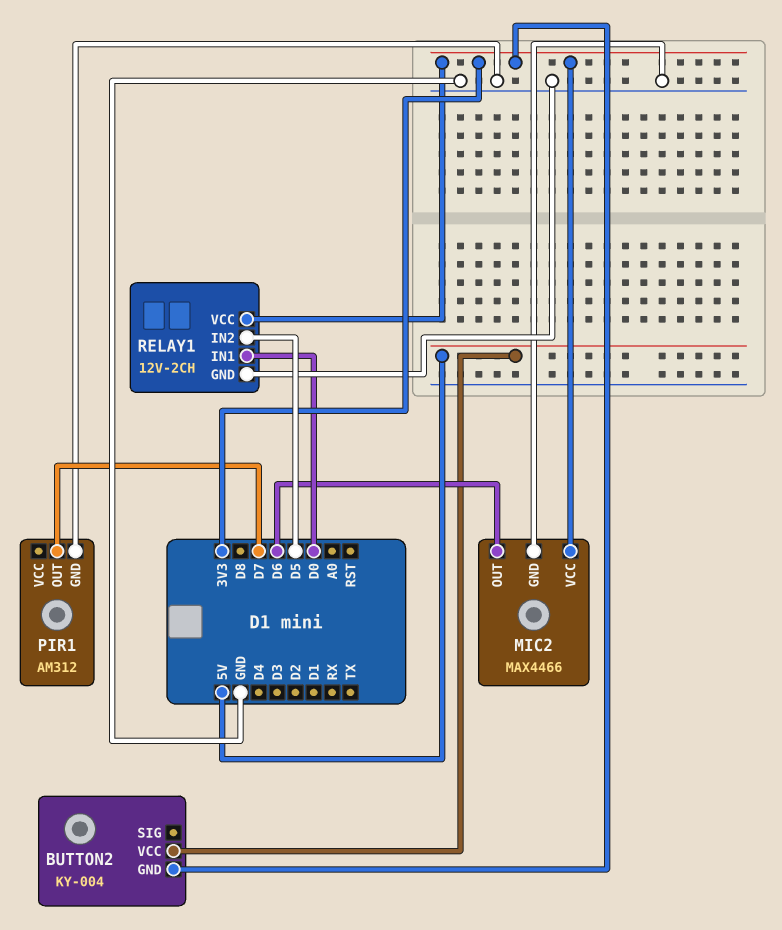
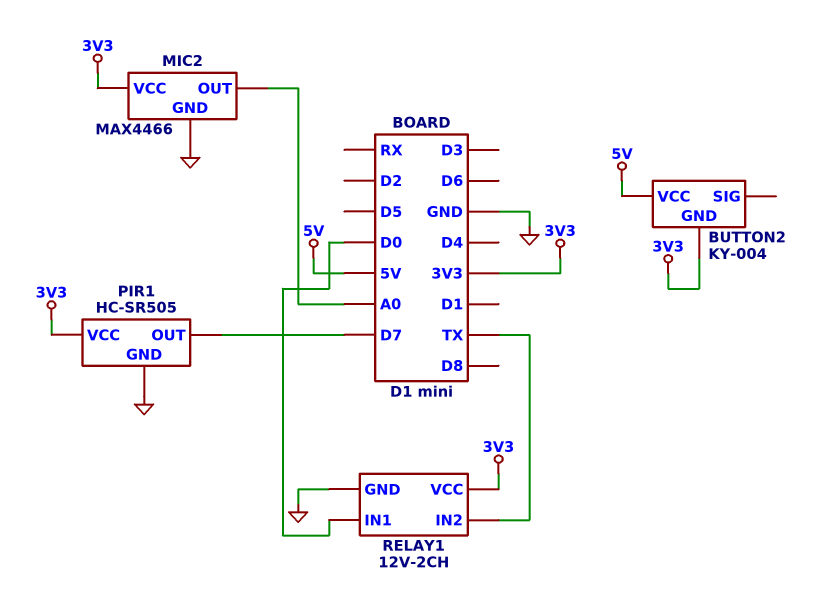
MIC2 pin OUT: D6 -> A0
PIR1: AM312 -> HC-SR505
PIR1 pin VCC: none -> 3V3
RELAY1 pin IN2: D5 -> TX

